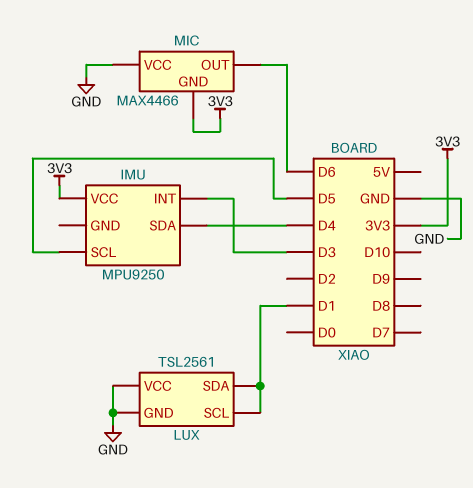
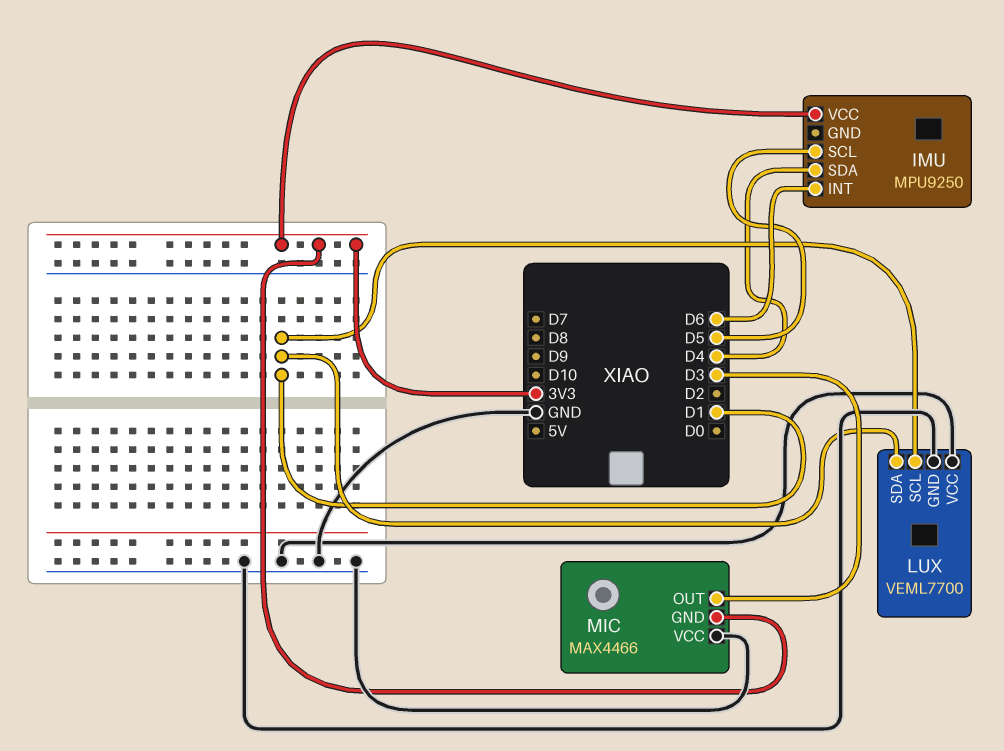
IMU pin INT: D3 -> D6
LUX: TSL2561 -> VEML7700
MIC pin OUT: D6 -> D3

